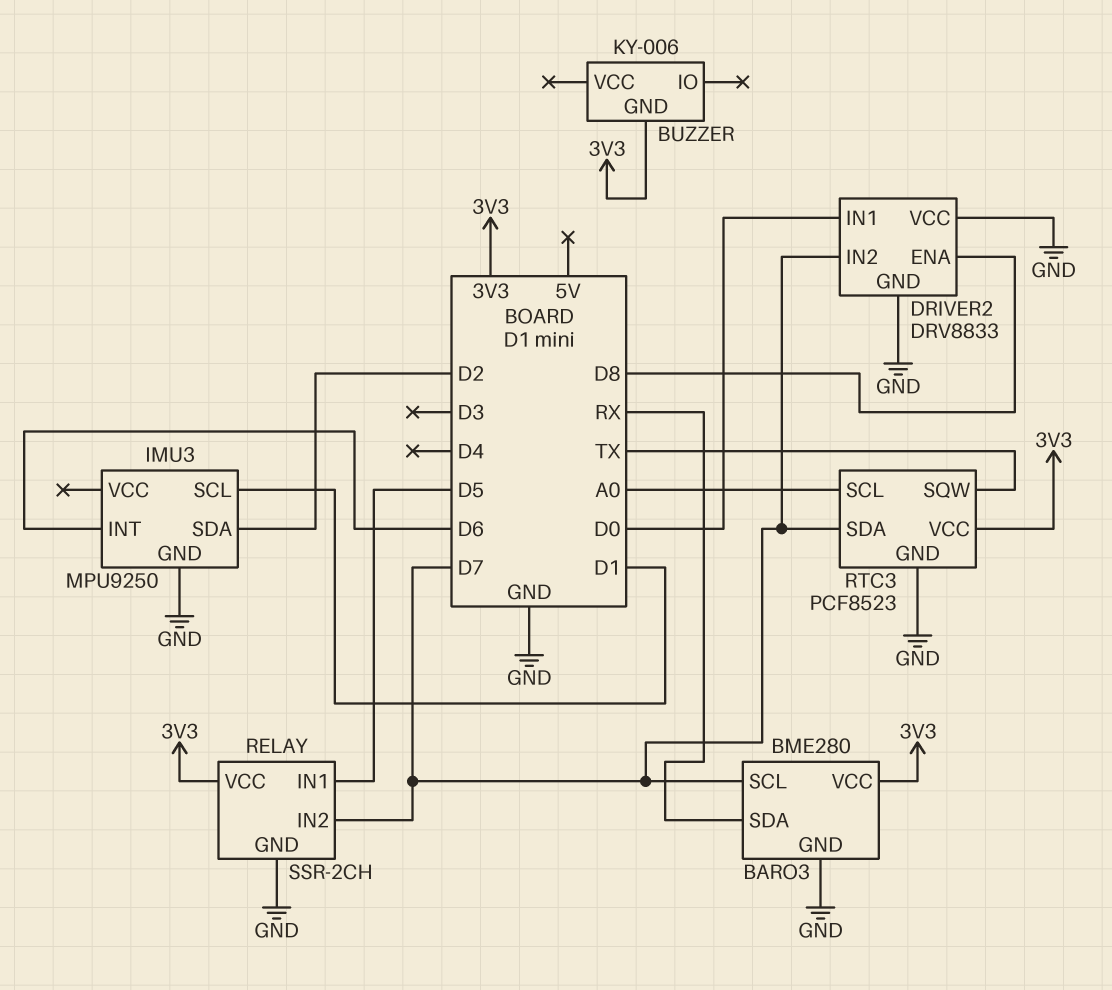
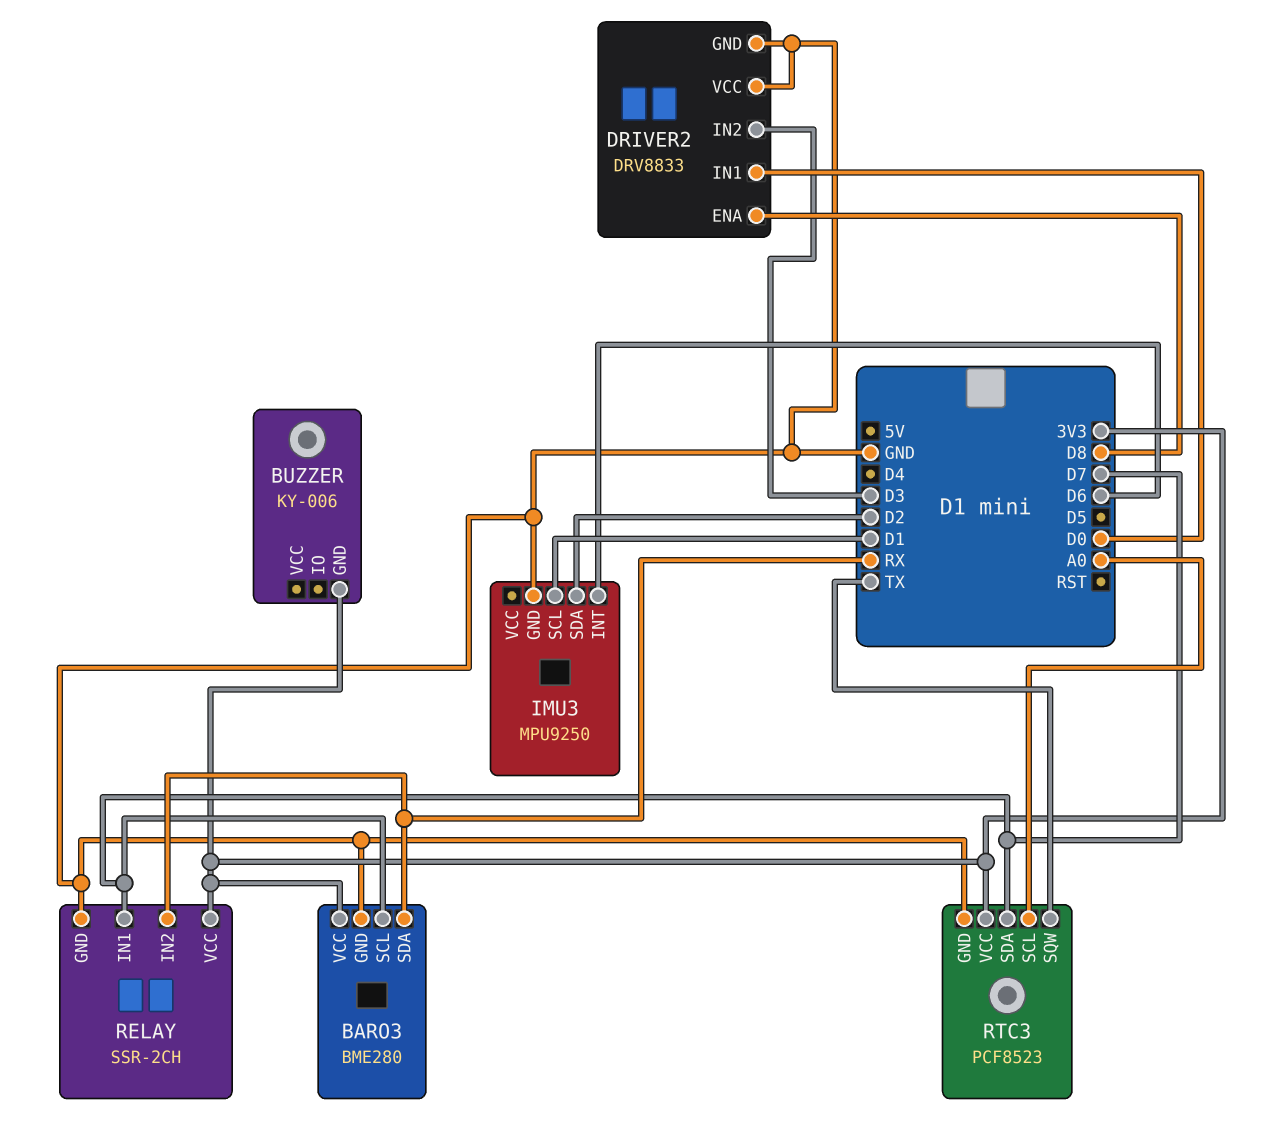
DRIVER2 pin IN2: D7 -> D3
RELAY pin IN1: D5 -> D7
RELAY pin IN2: D7 -> RX

